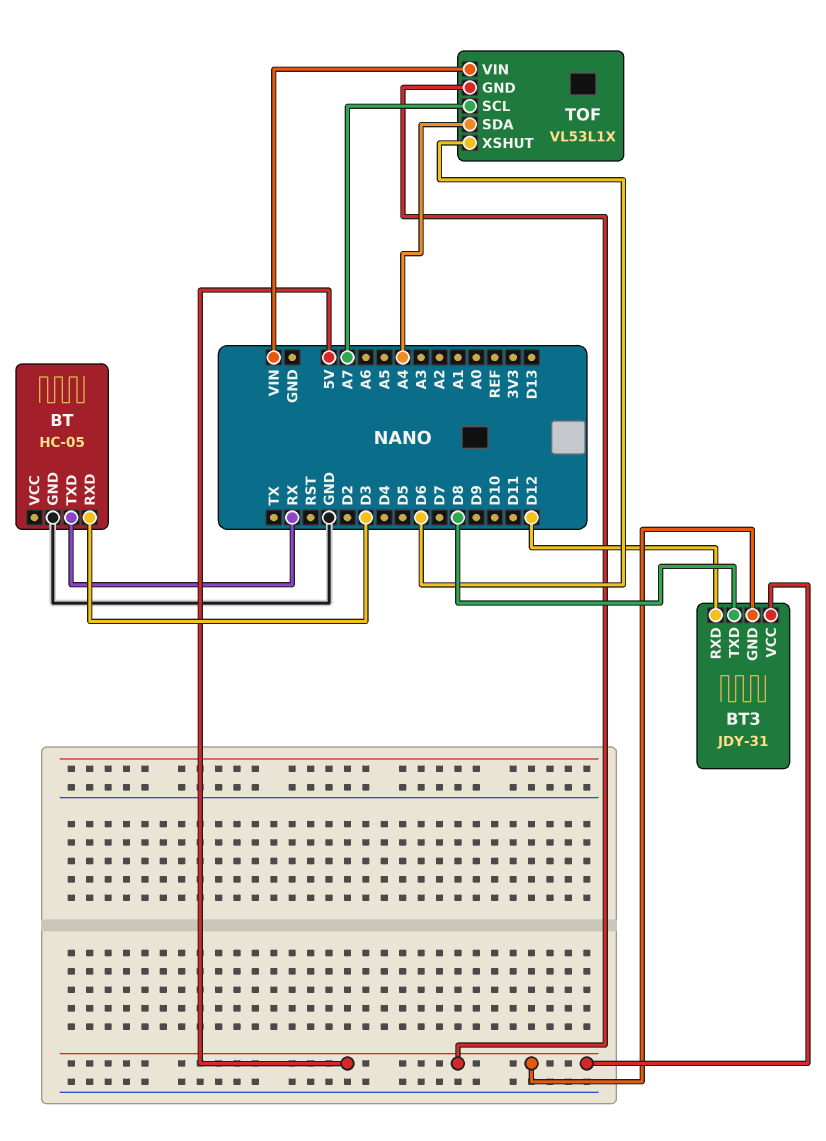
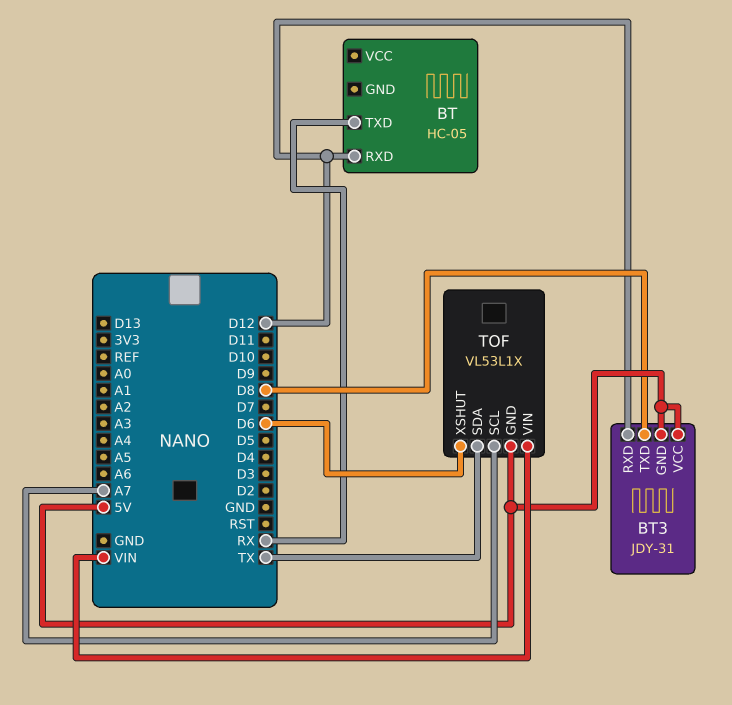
BT pin GND: GND -> none
BT pin RXD: D3 -> D12
TOF pin SDA: A4 -> TX

